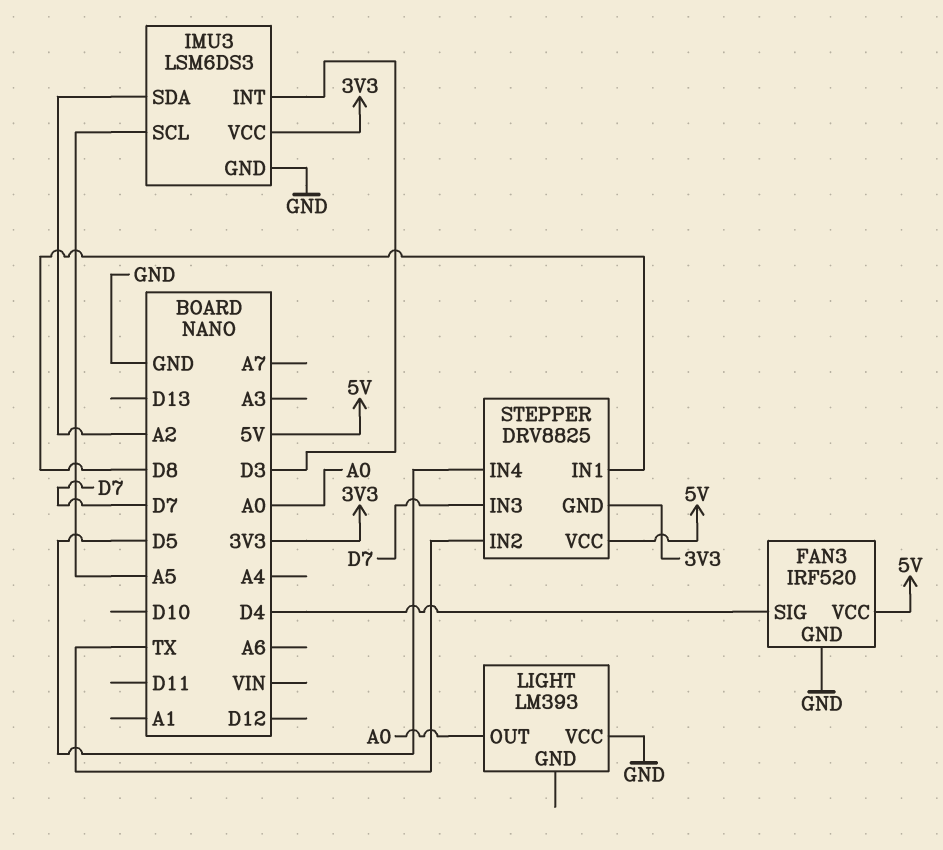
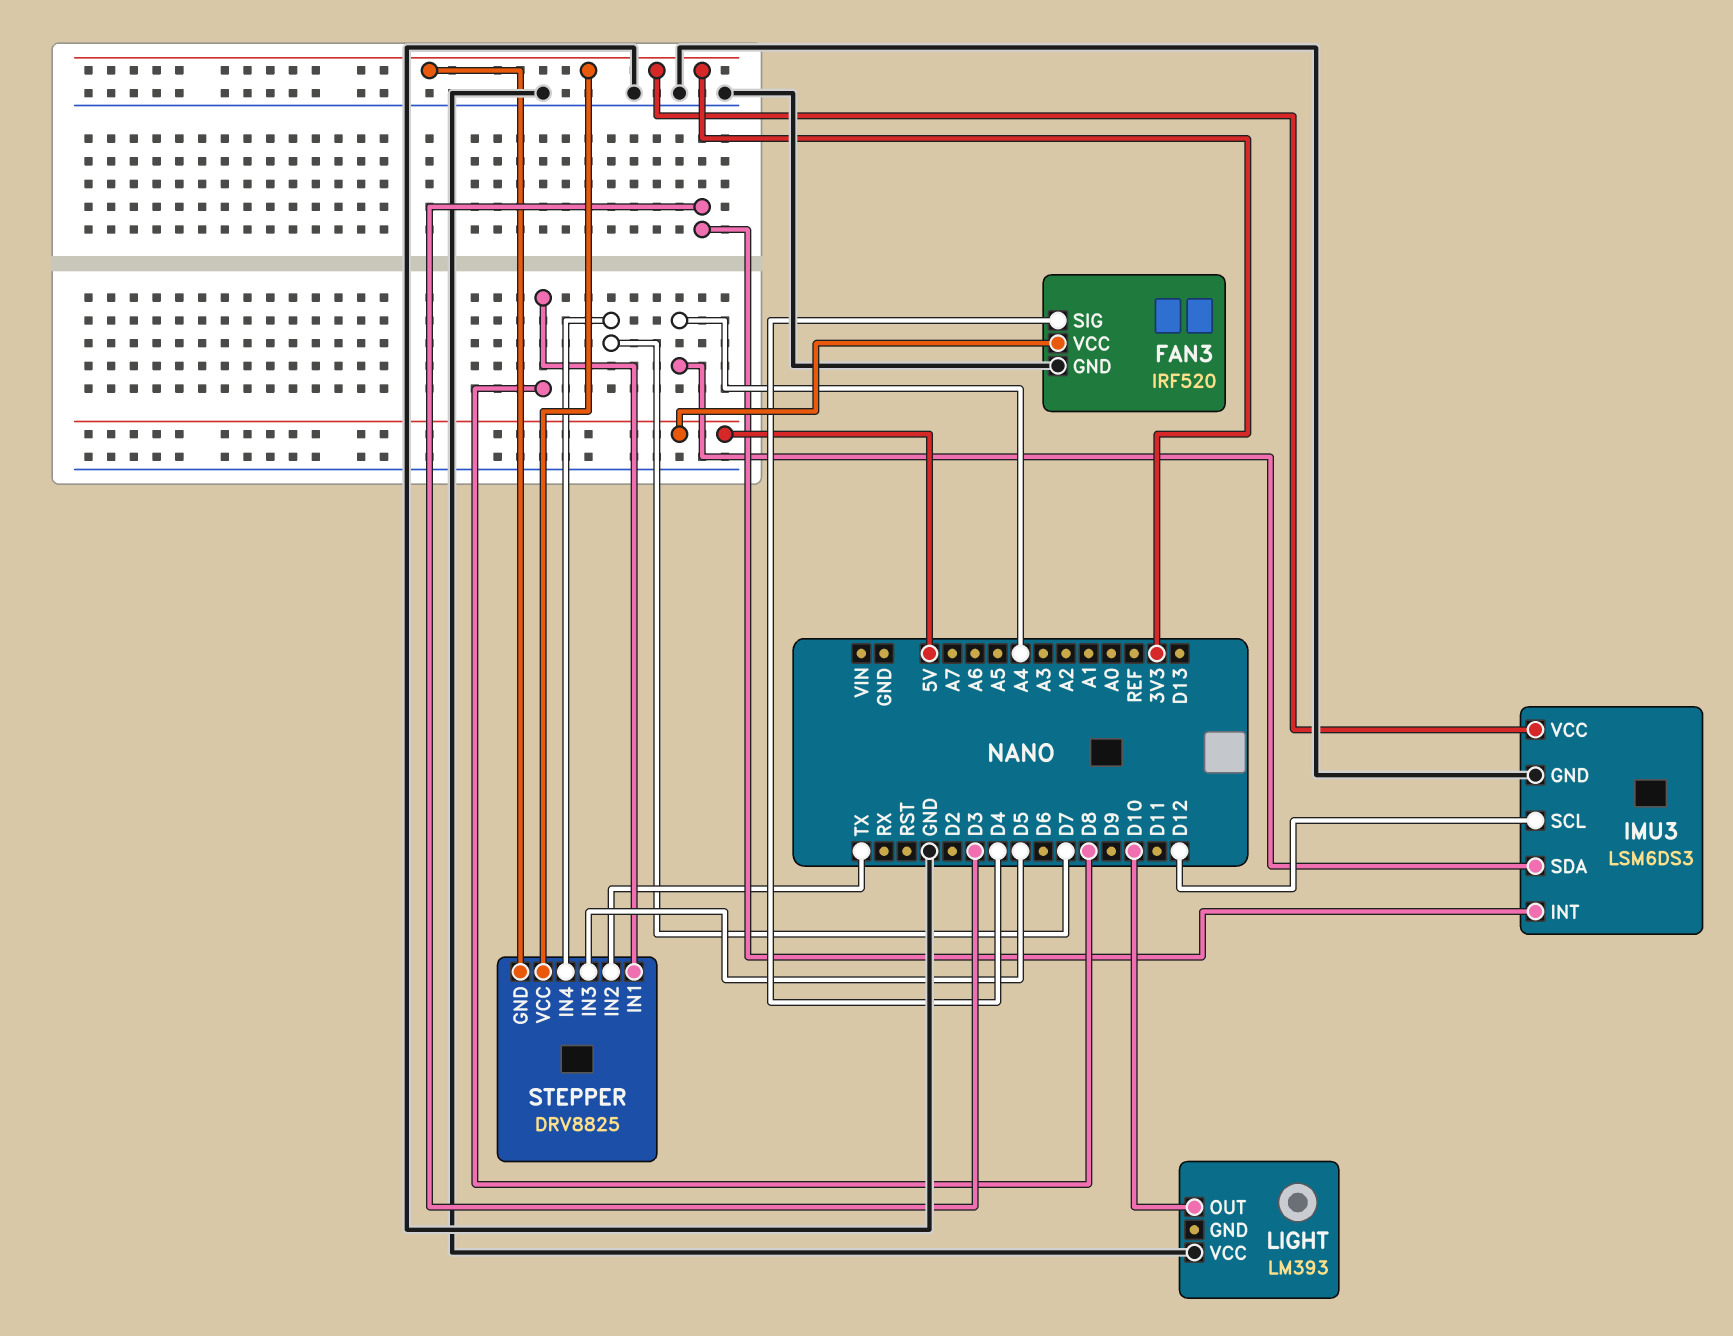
IMU3 pin SCL: A5 -> D12
IMU3 pin SDA: A2 -> A4
LIGHT pin OUT: A0 -> D10
STEPPER pin IN3: D7 -> D5
STEPPER pin IN4: D5 -> D7
STEPPER pin VCC: 5V -> 3V3

